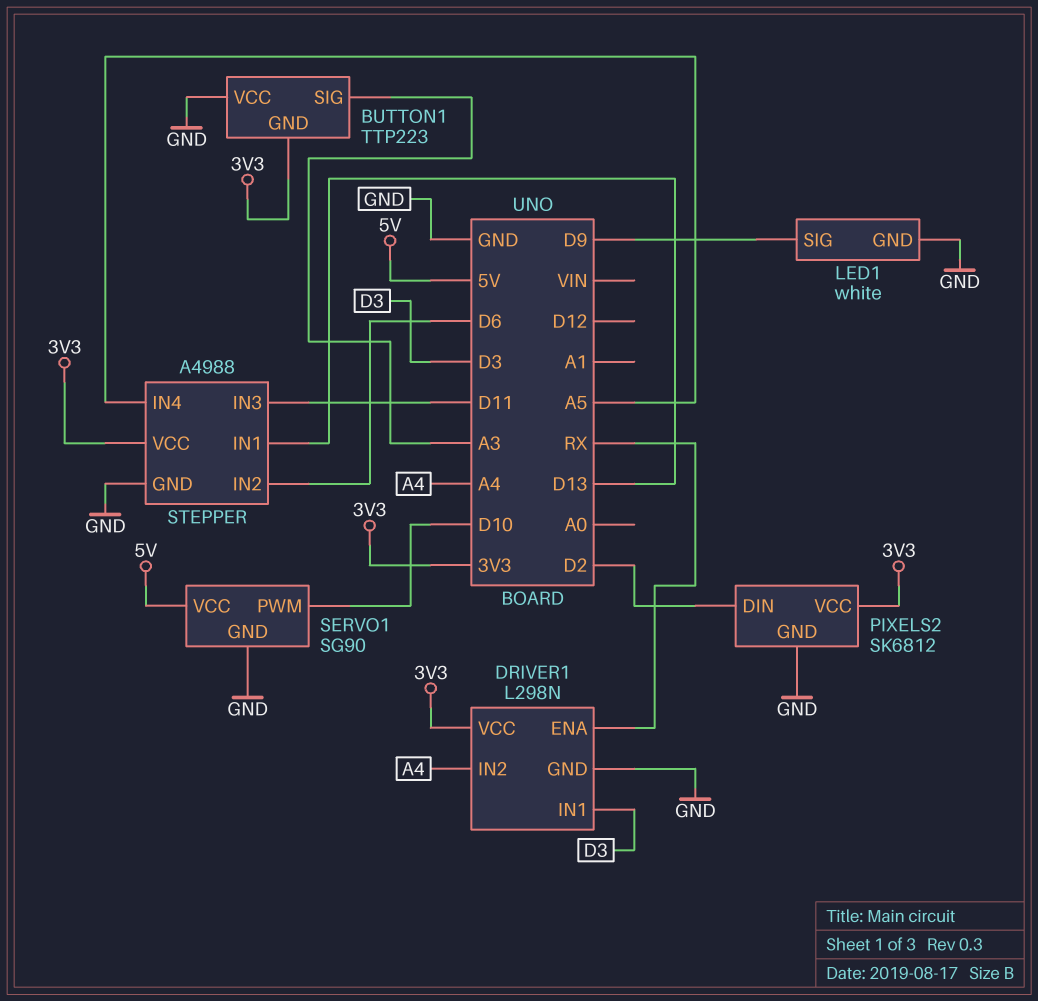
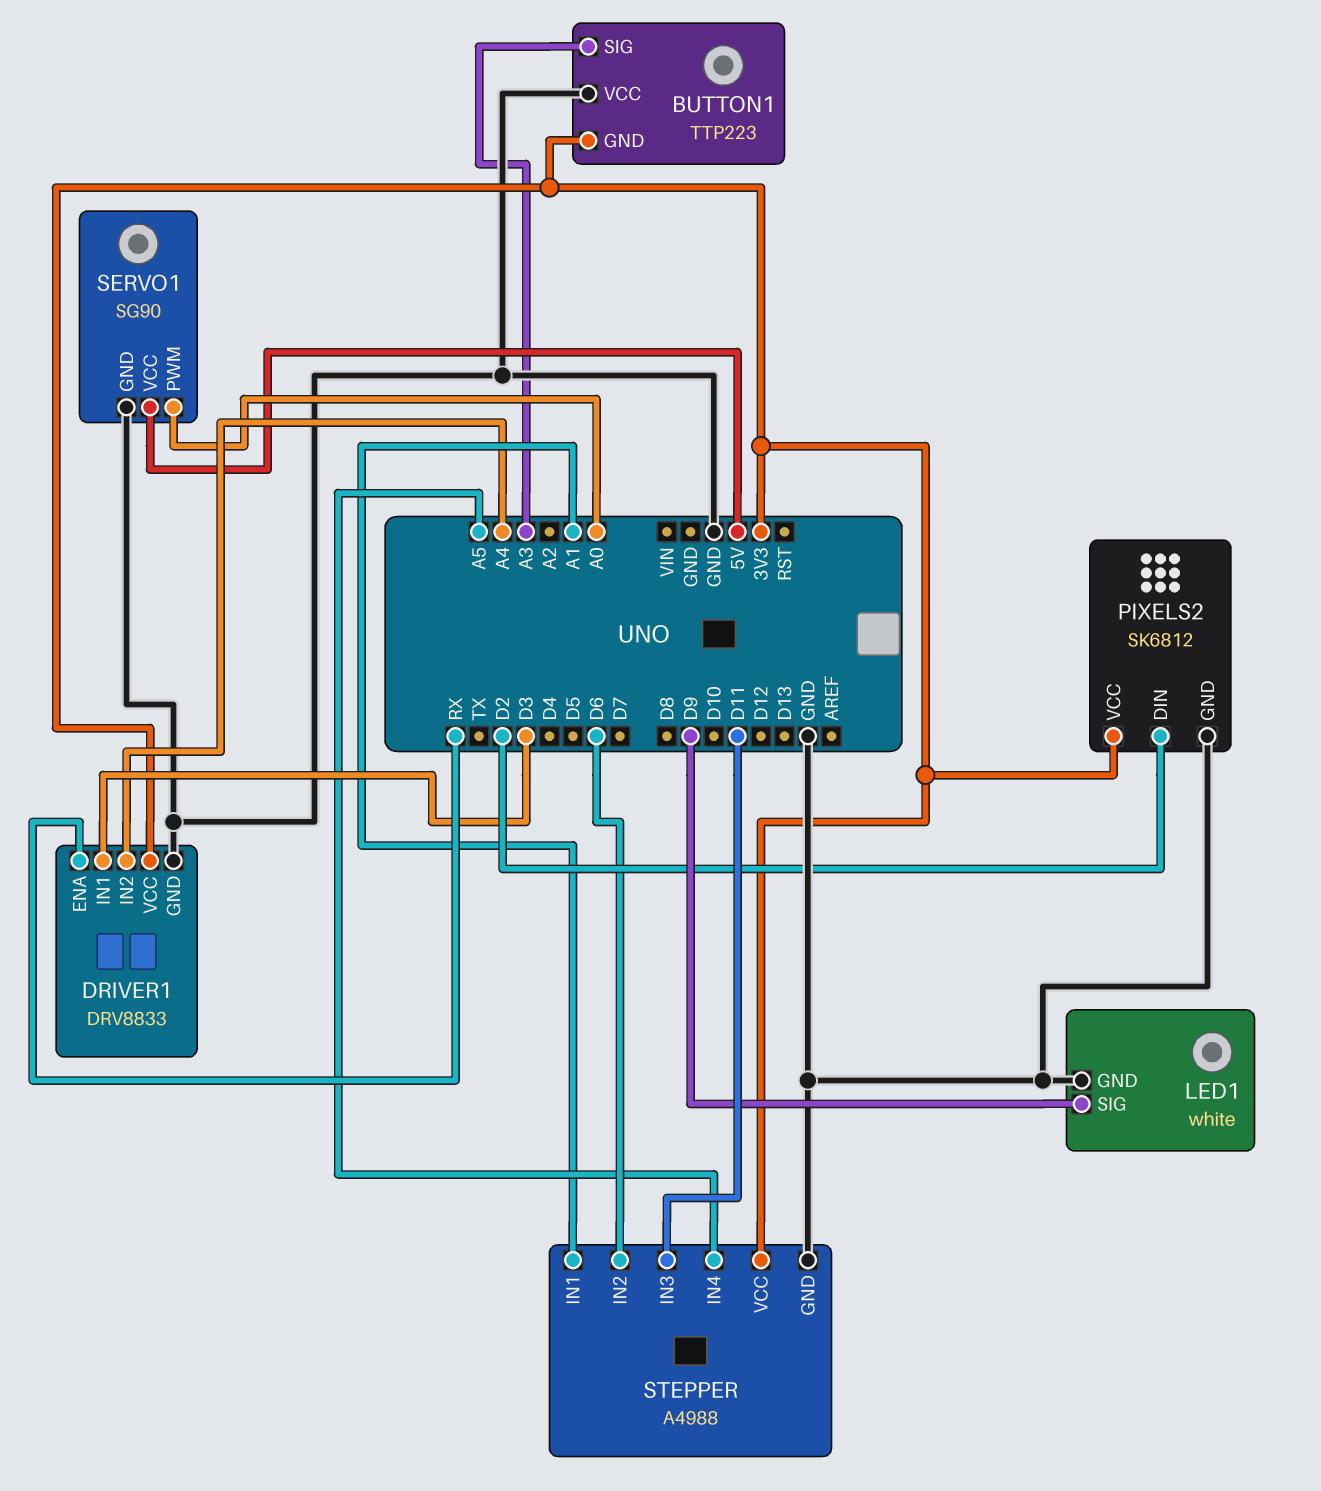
DRIVER1: L298N -> DRV8833
SERVO1 pin PWM: D10 -> A0
STEPPER pin IN1: D13 -> A1

